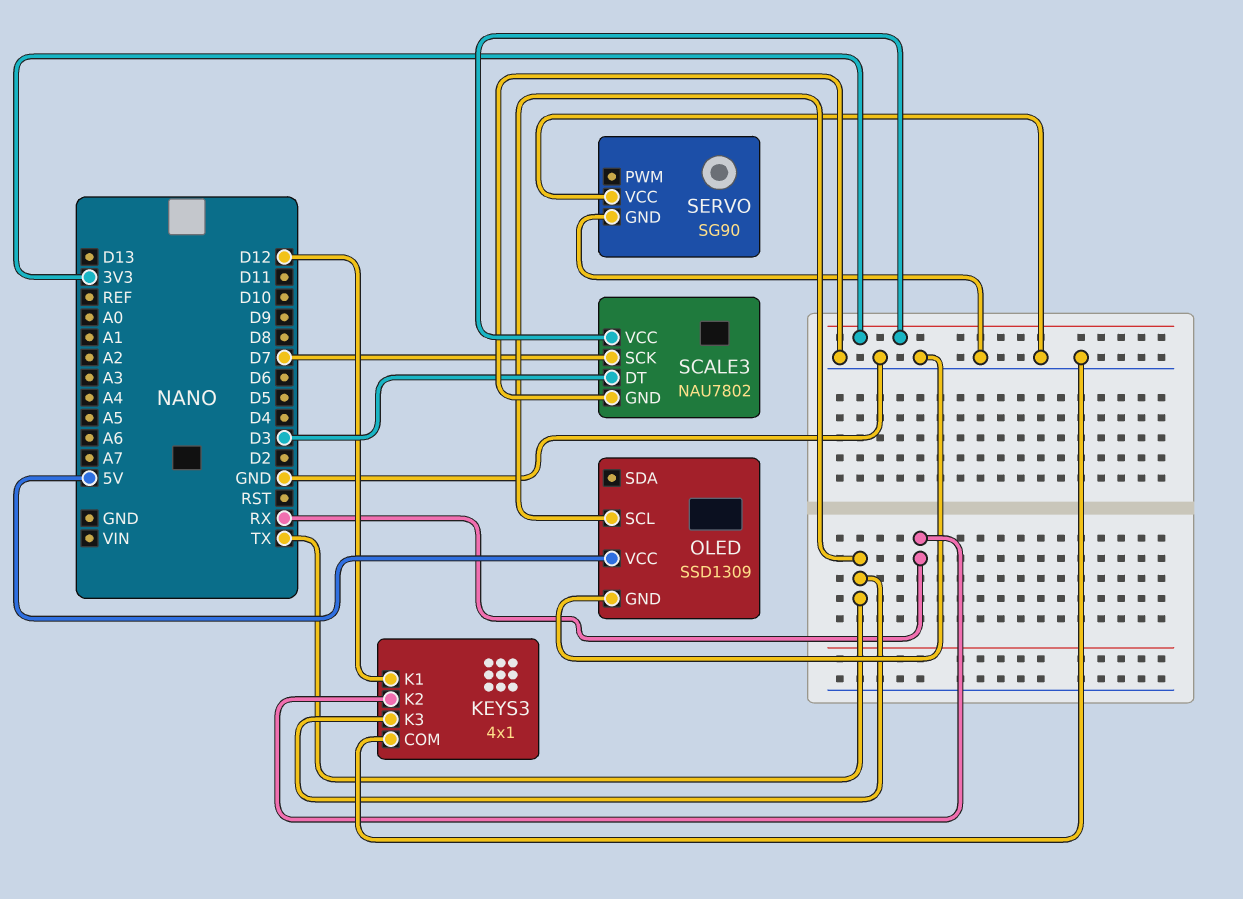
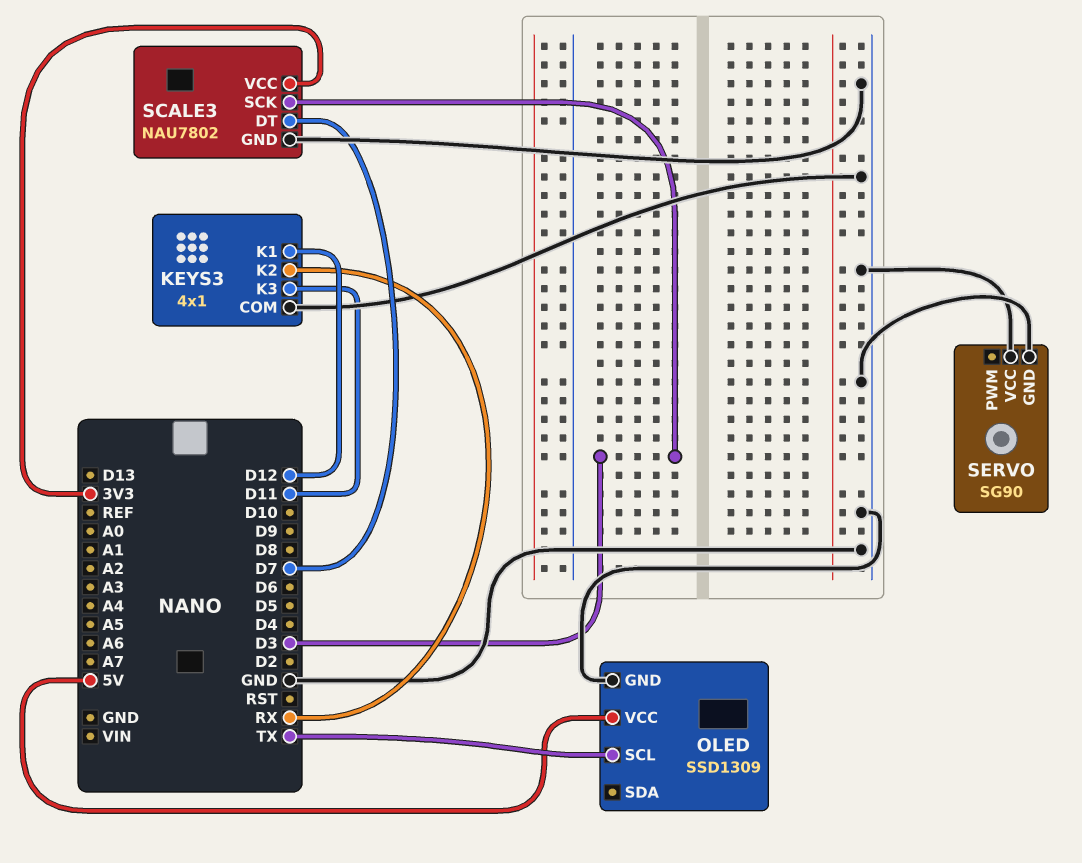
KEYS3 pin K3: TX -> D11
SCALE3 pin DT: D3 -> D7
SCALE3 pin SCK: D7 -> D3

